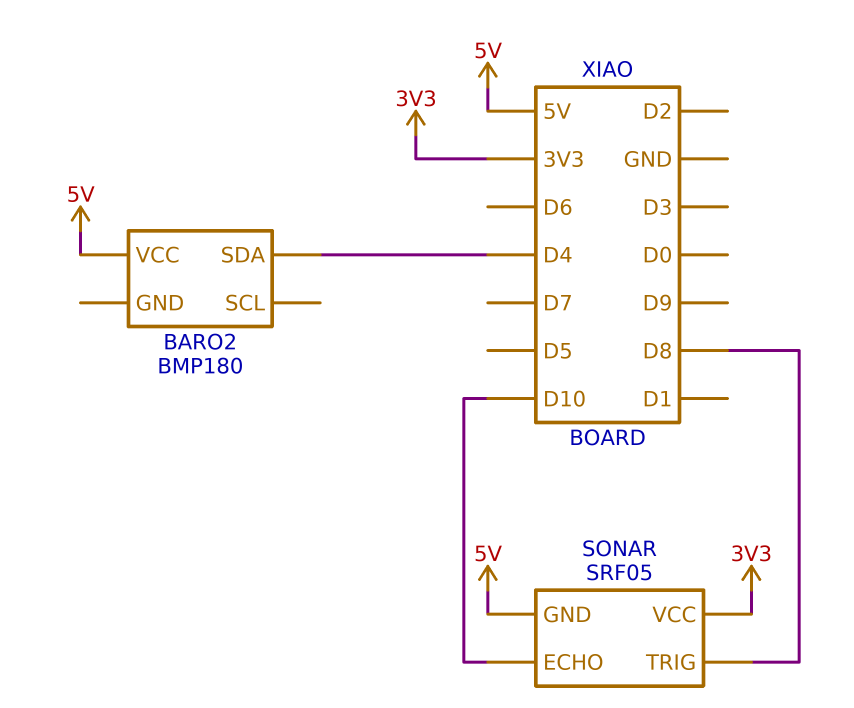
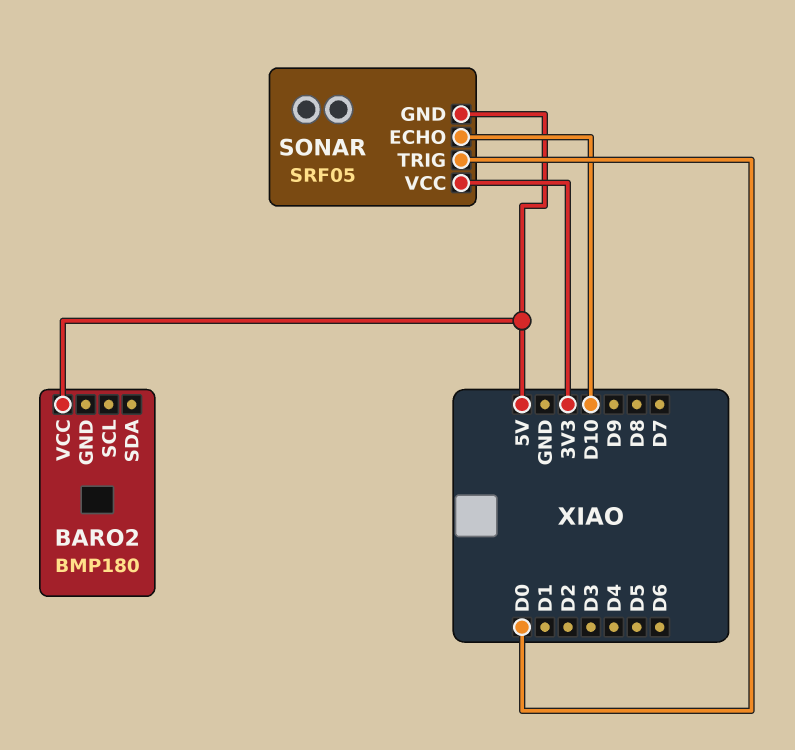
BARO2 pin SDA: D4 -> none
SONAR pin TRIG: D8 -> D0

